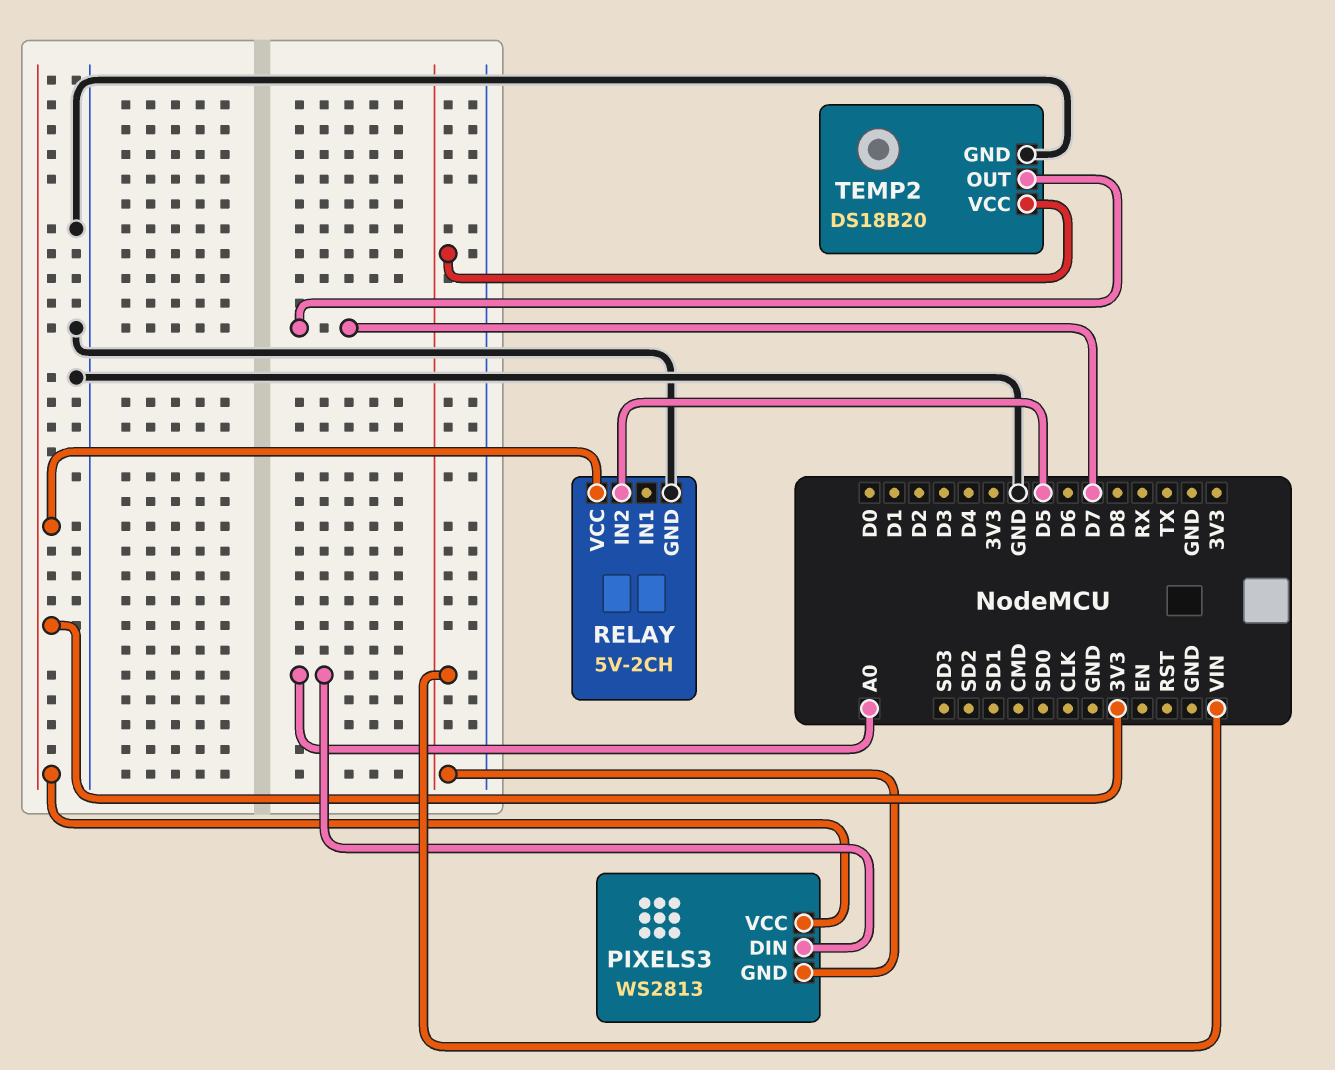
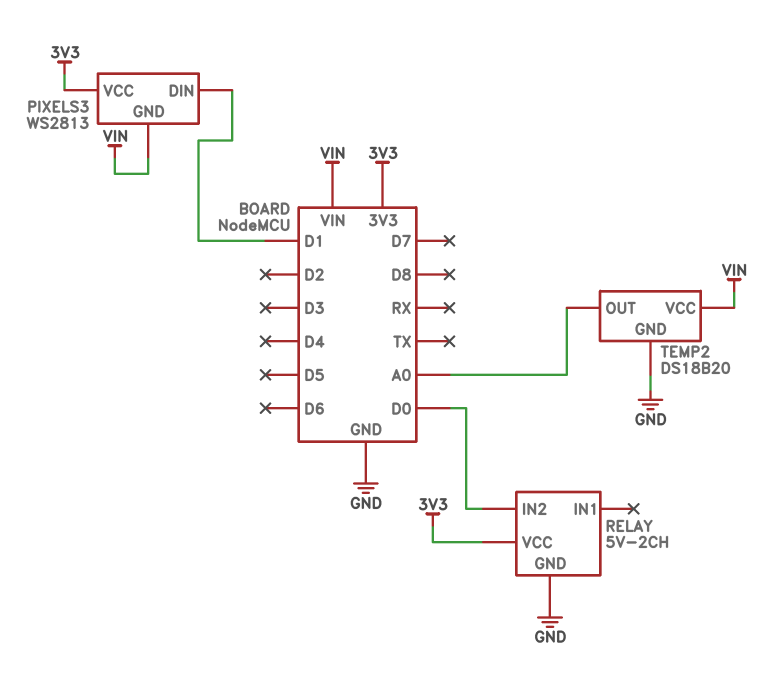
PIXELS3 pin DIN: A0 -> D1
RELAY pin IN2: D5 -> D0
TEMP2 pin OUT: D7 -> A0

